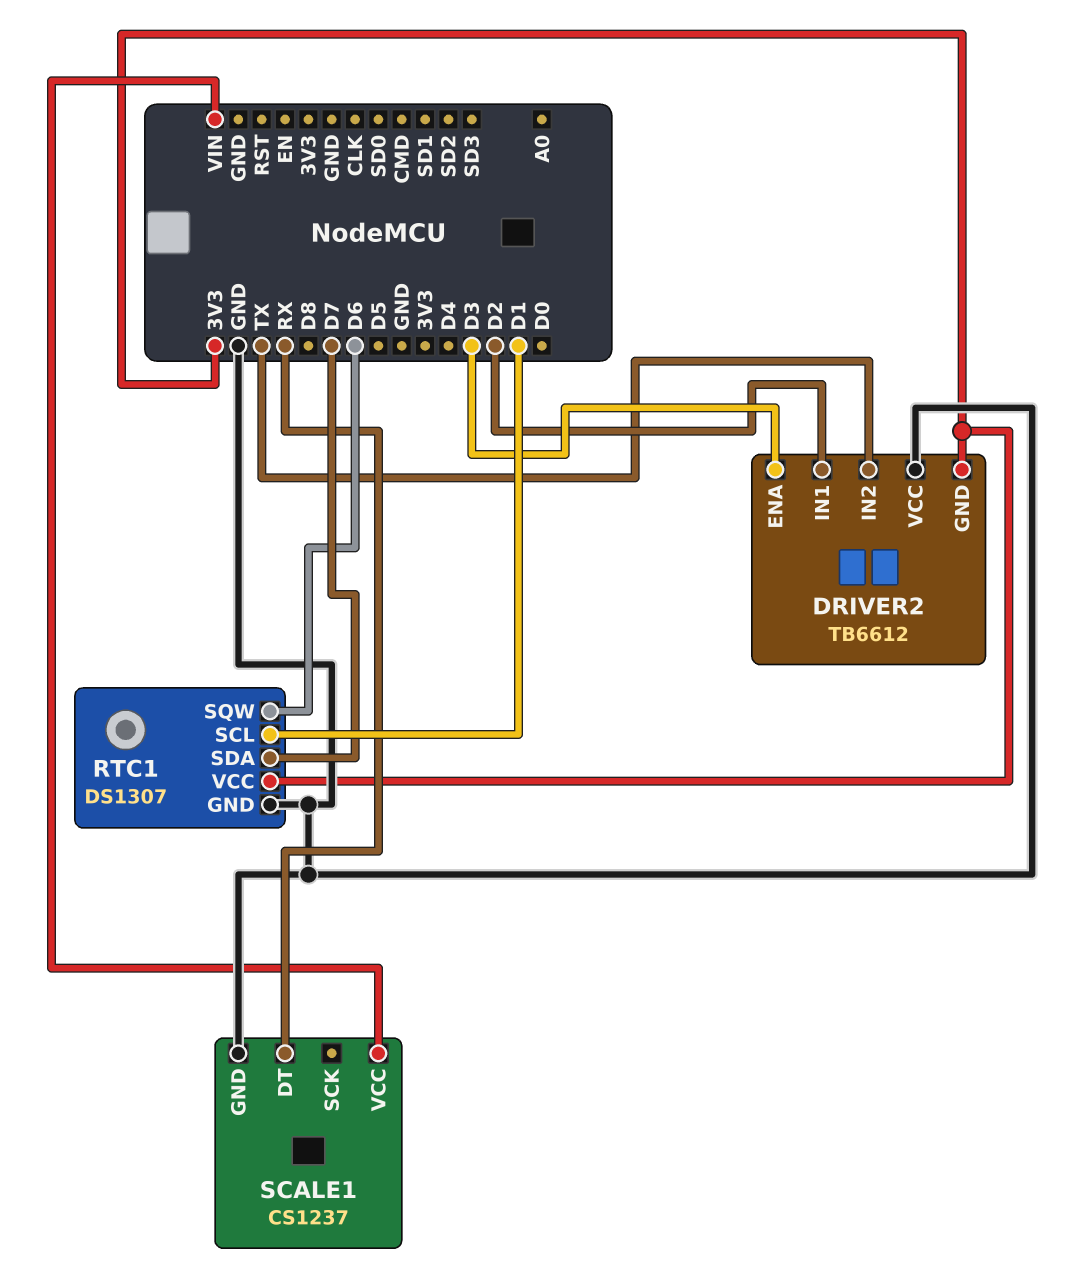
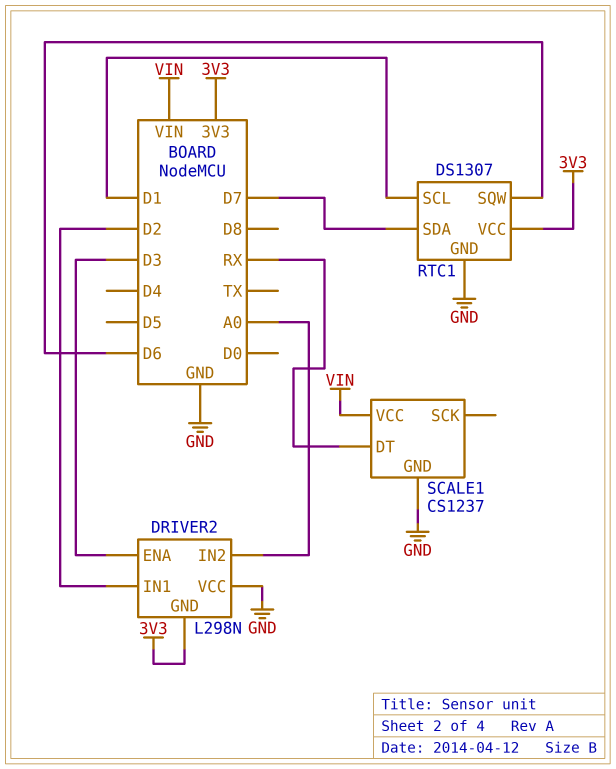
DRIVER2: TB6612 -> L298N
DRIVER2 pin IN2: TX -> A0

